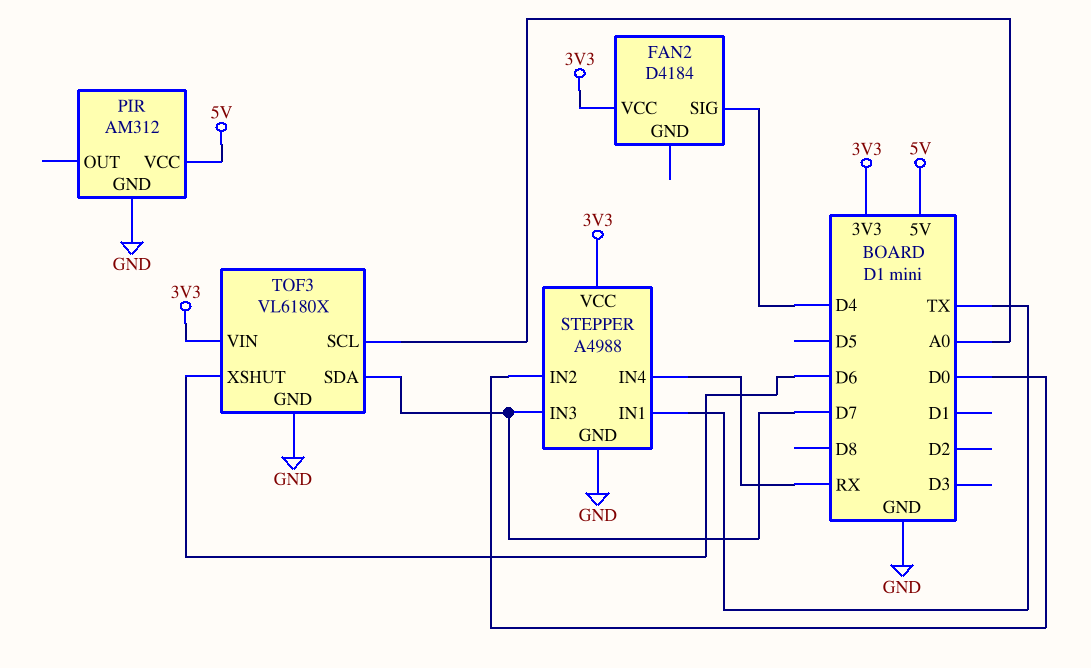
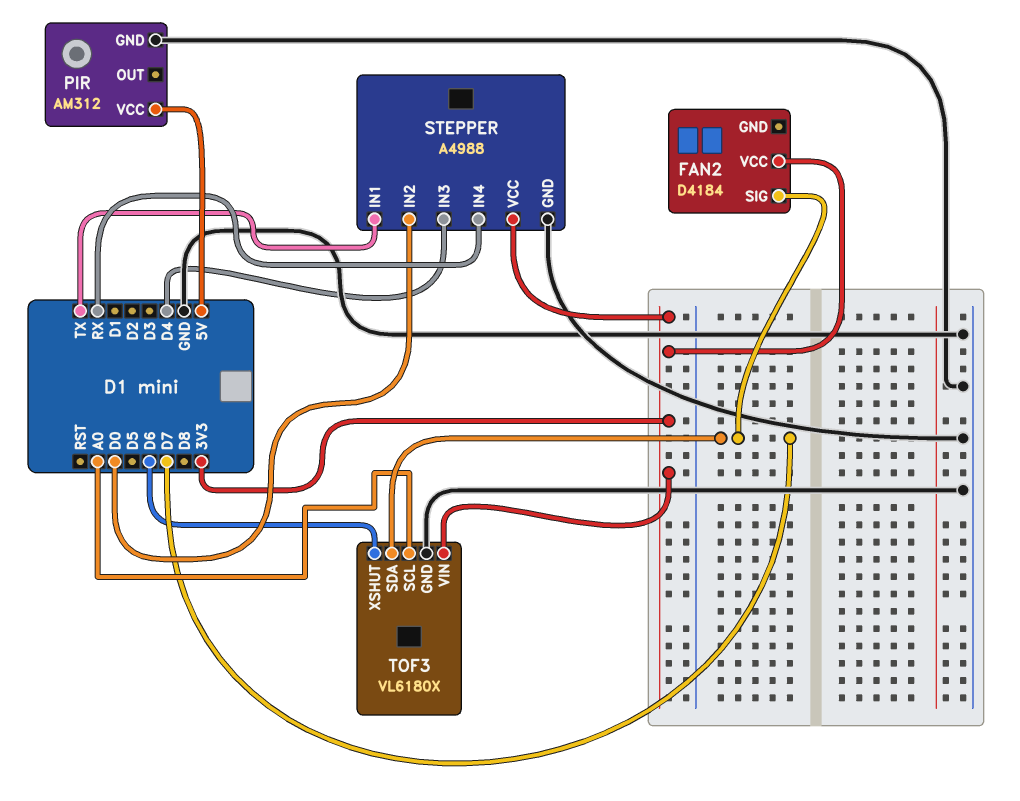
FAN2 pin SIG: D4 -> D7
STEPPER pin IN3: D7 -> D4

